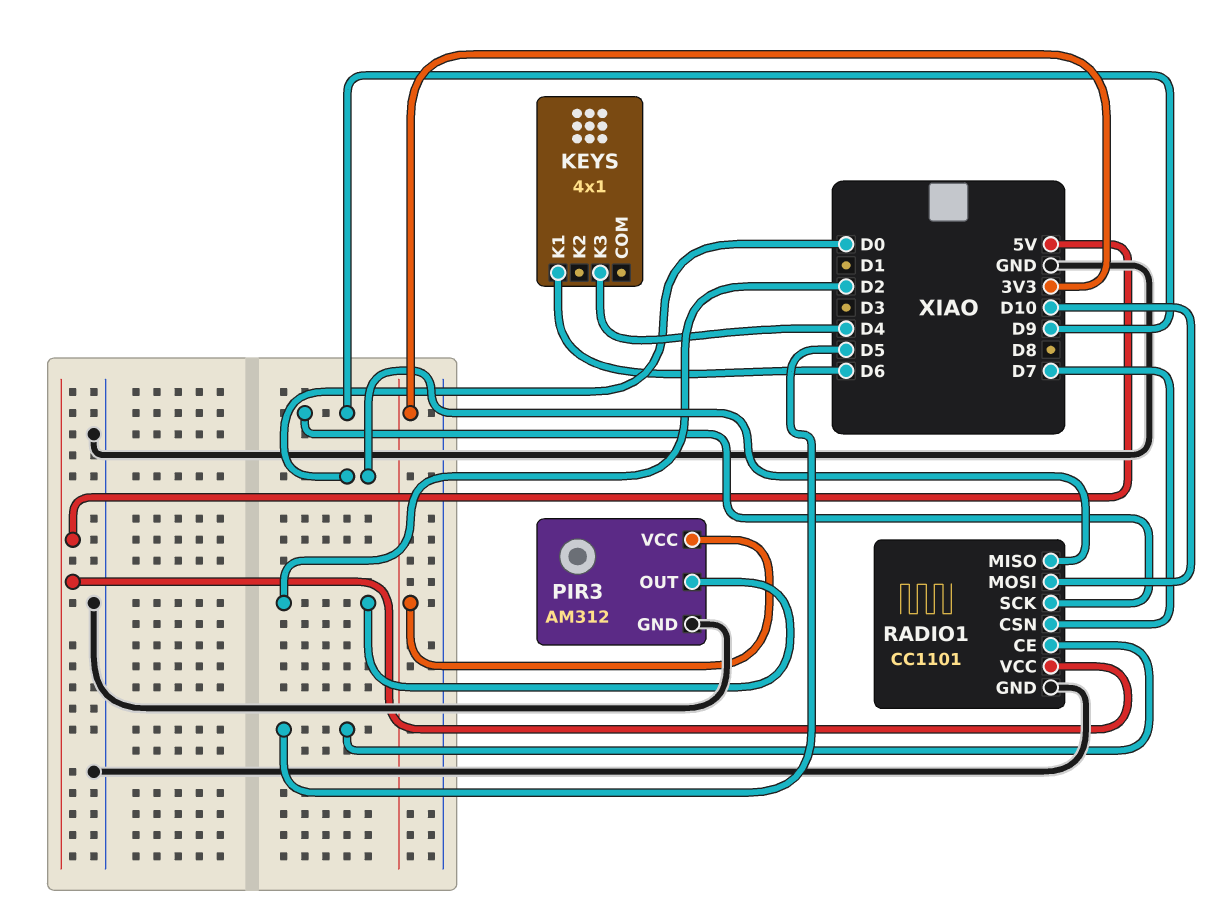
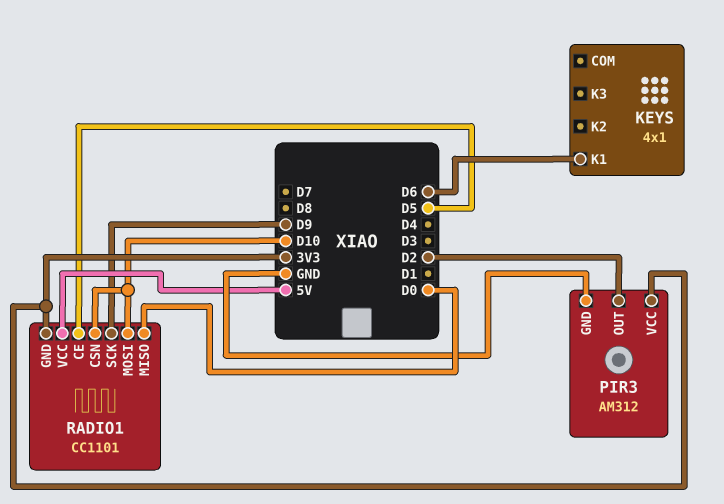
KEYS pin K3: D4 -> none
RADIO1 pin CSN: D7 -> D10
RADIO1 pin GND: GND -> 3V3

